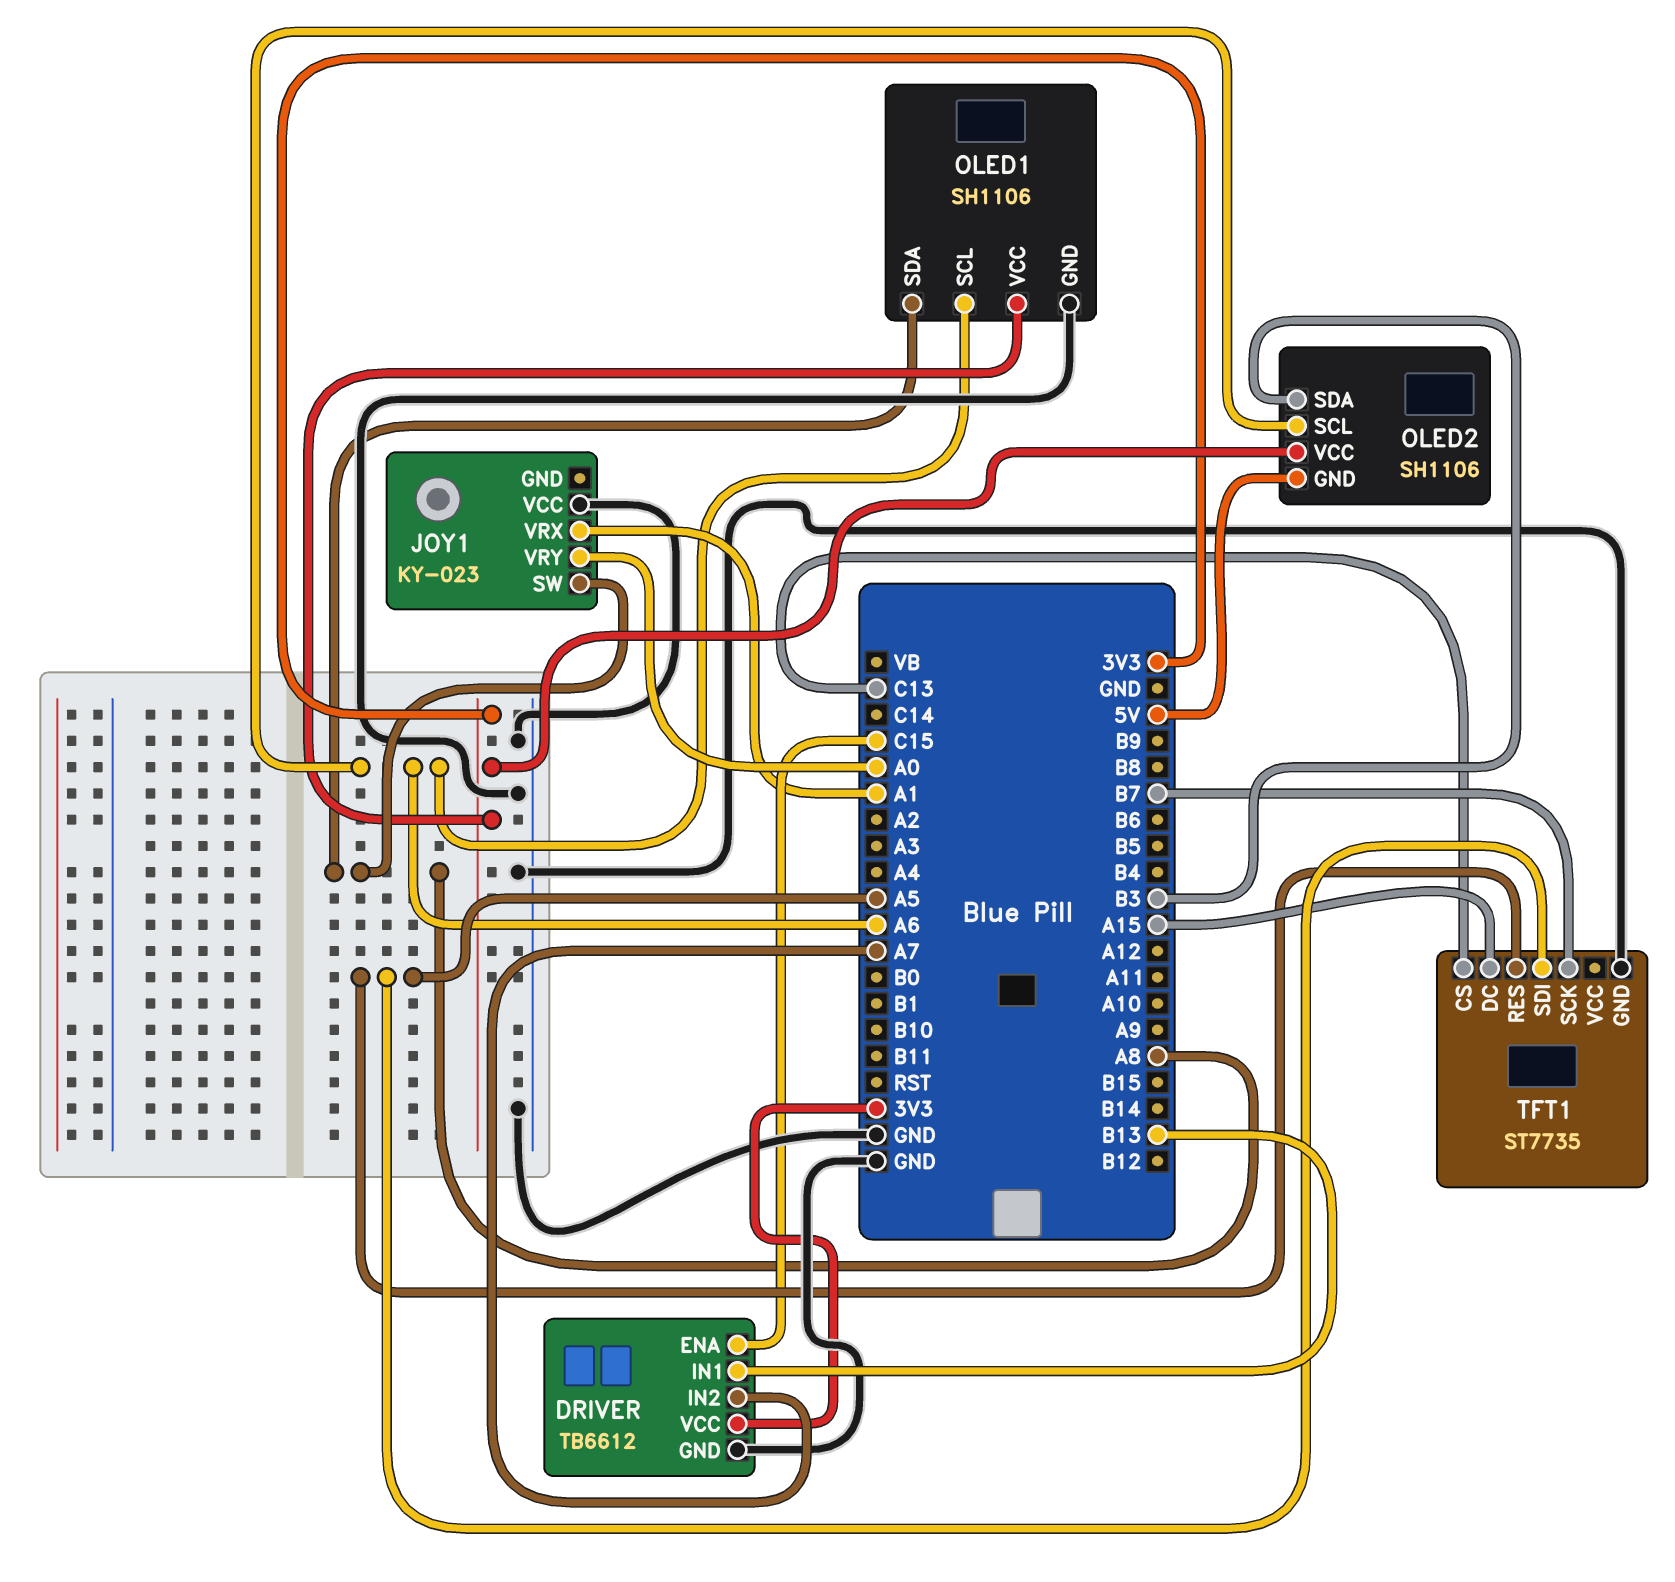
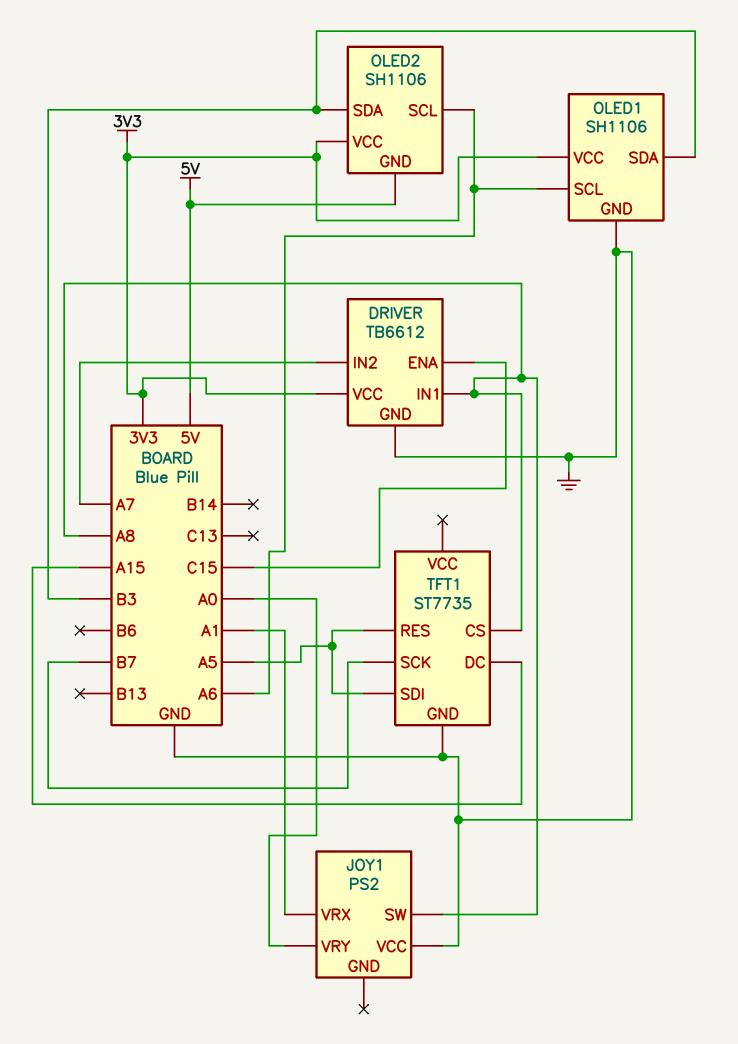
DRIVER pin IN1: B13 -> A8
JOY1: KY-023 -> PS2
OLED1 pin SDA: A8 -> B3
TFT1 pin CS: C13 -> A8

